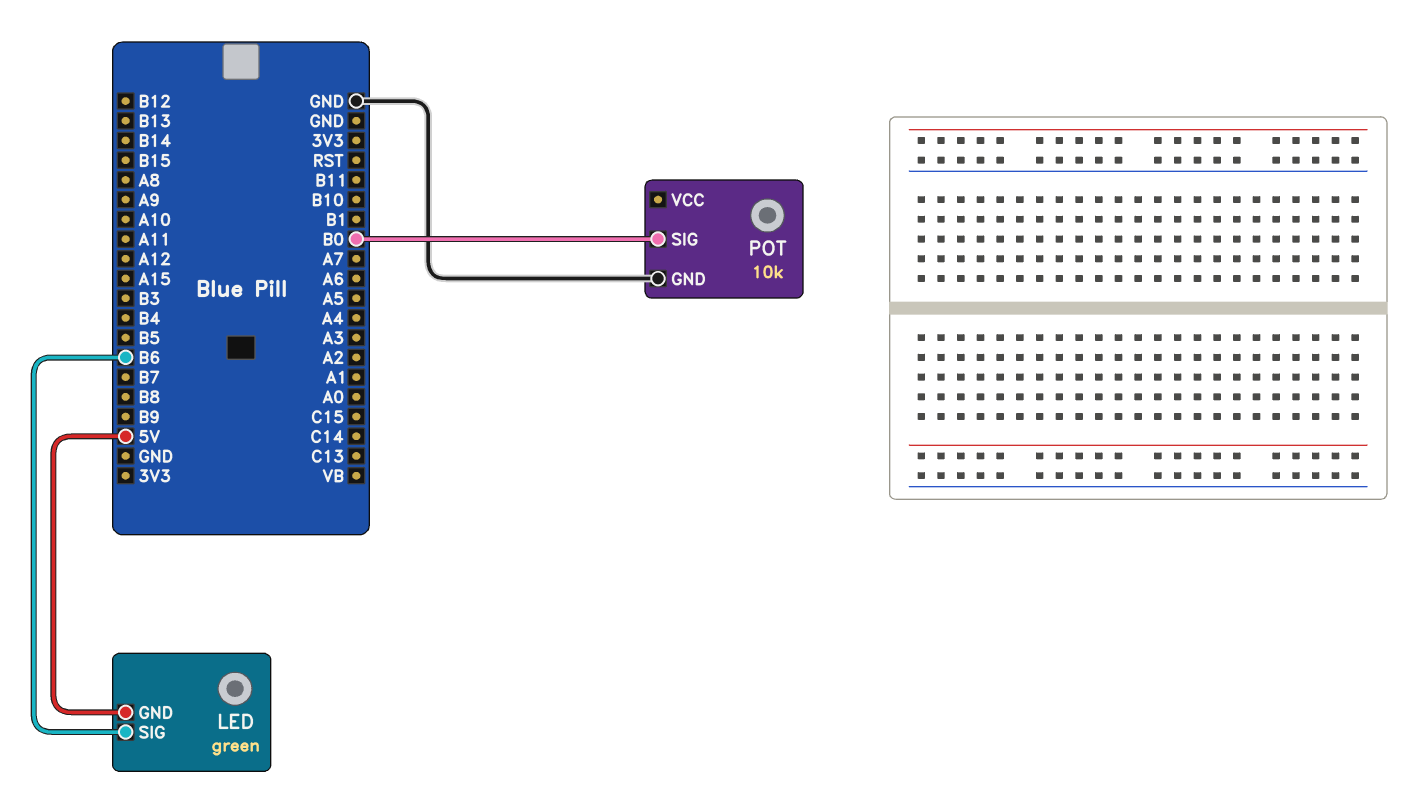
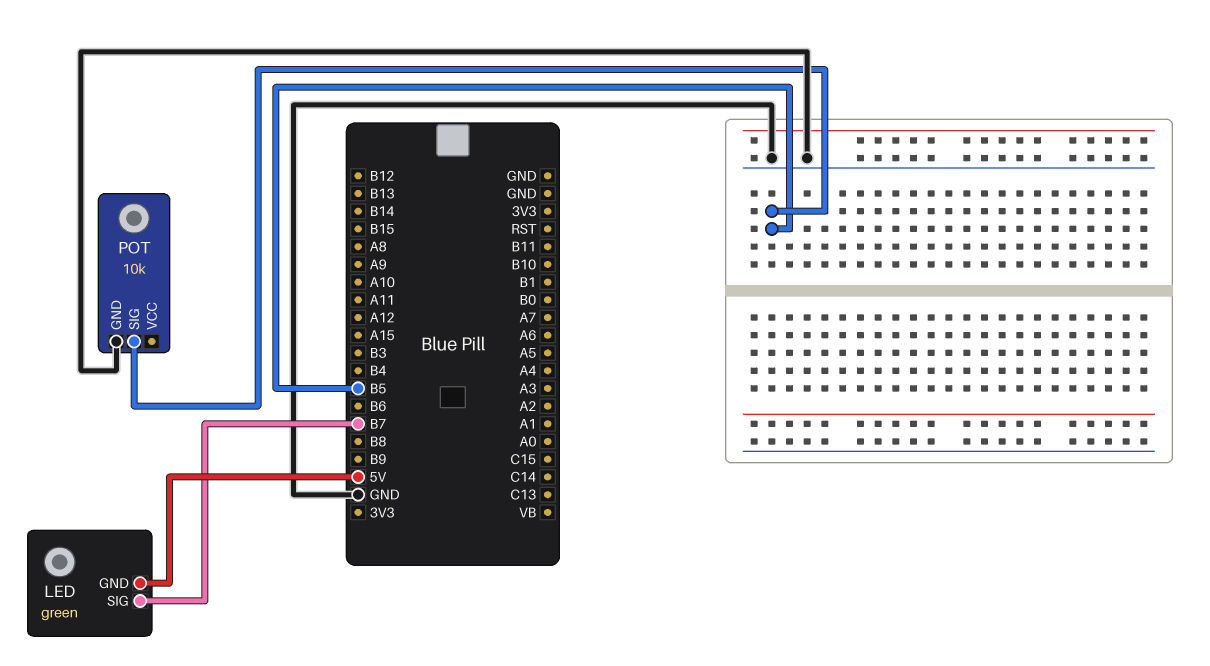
LED pin SIG: B6 -> B7
POT pin SIG: B0 -> B5

